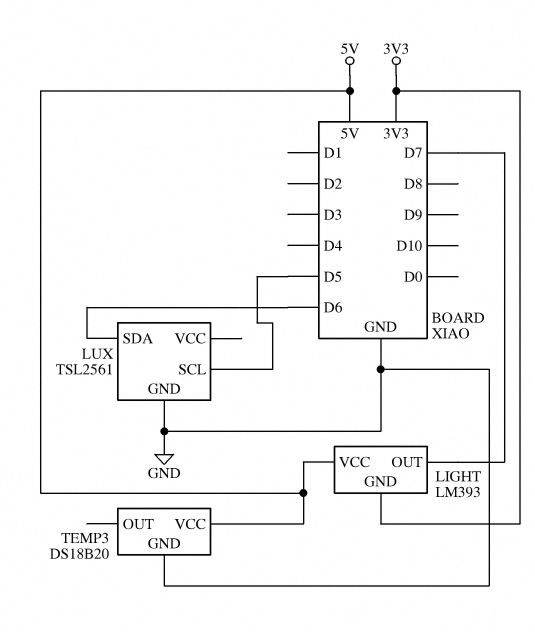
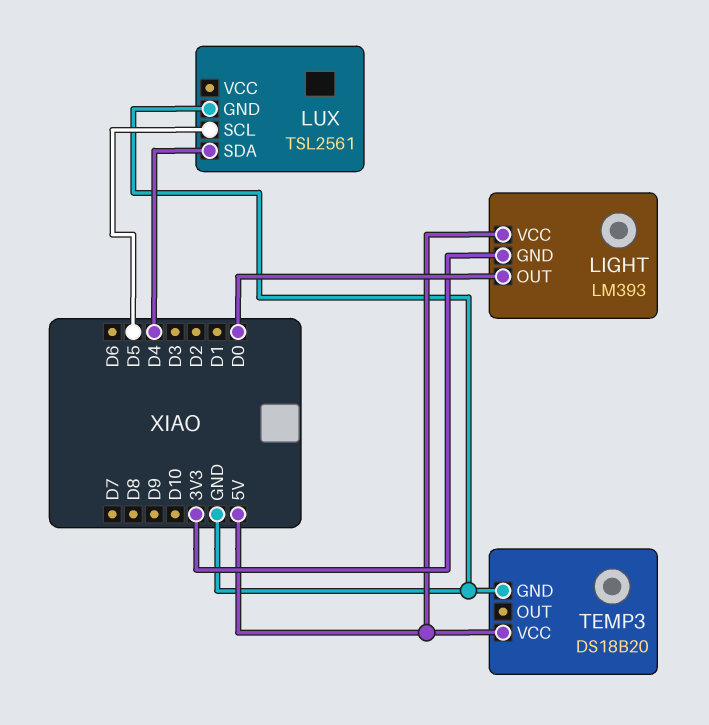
LIGHT pin OUT: D7 -> D0
LUX pin SDA: D6 -> D4

